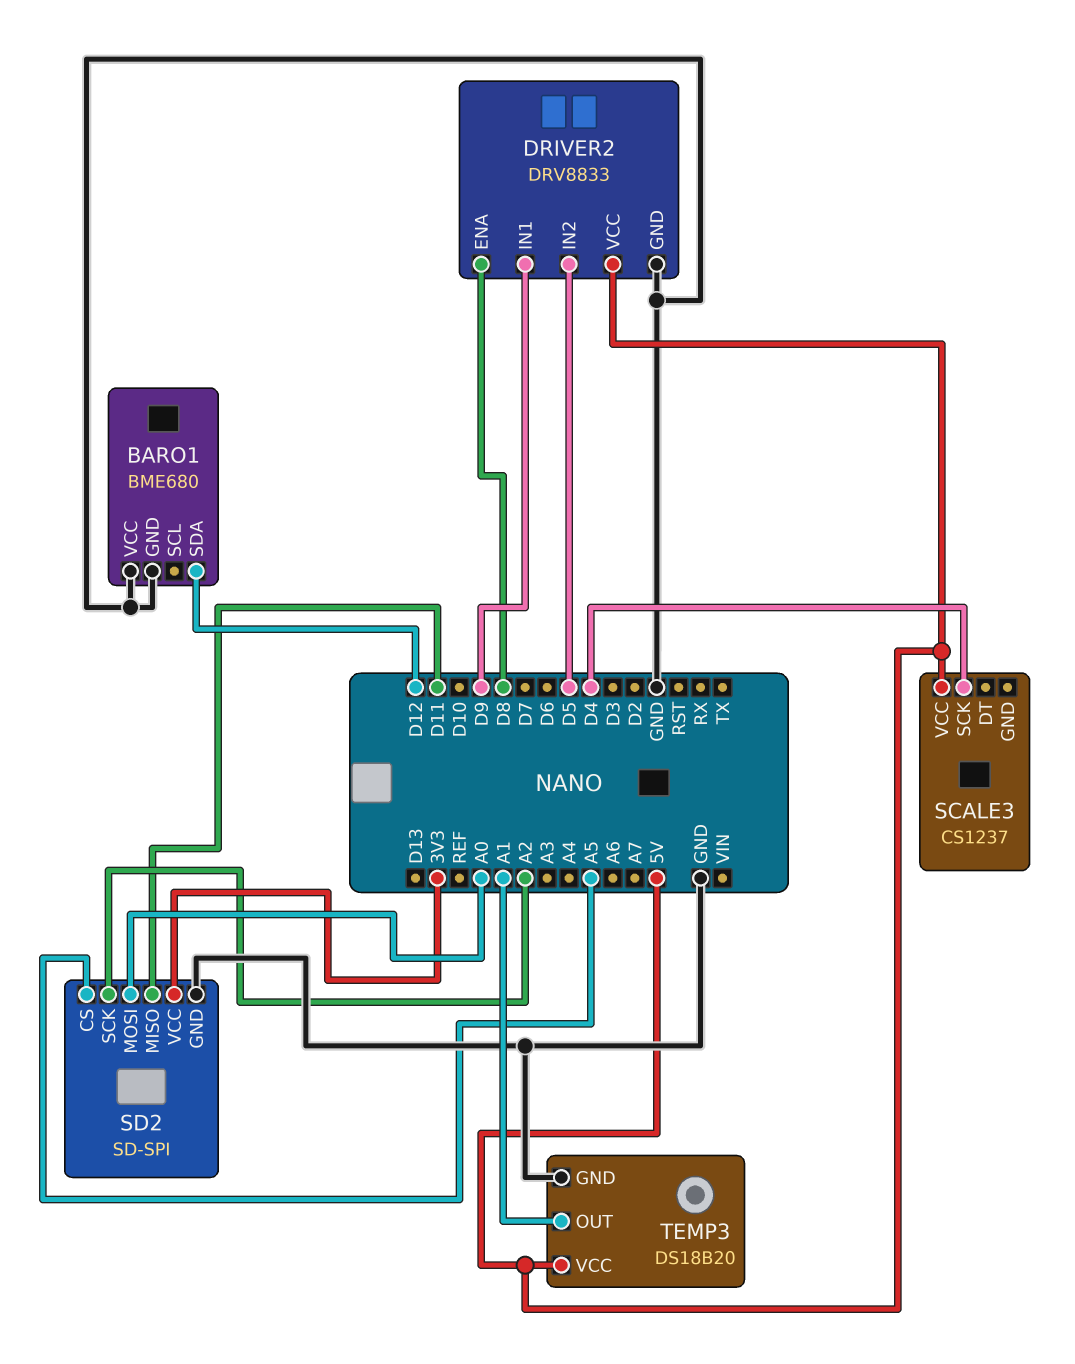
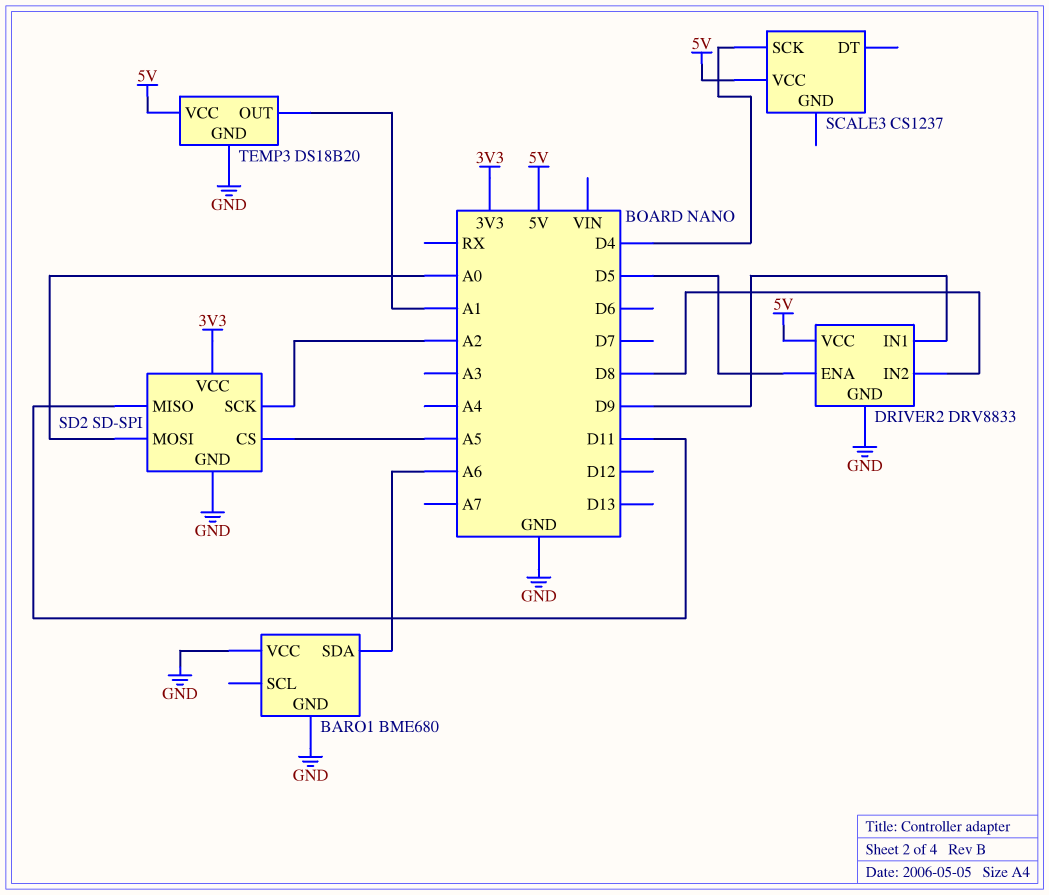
BARO1 pin SDA: D12 -> A6
DRIVER2 pin ENA: D8 -> D5
DRIVER2 pin IN2: D5 -> D8

